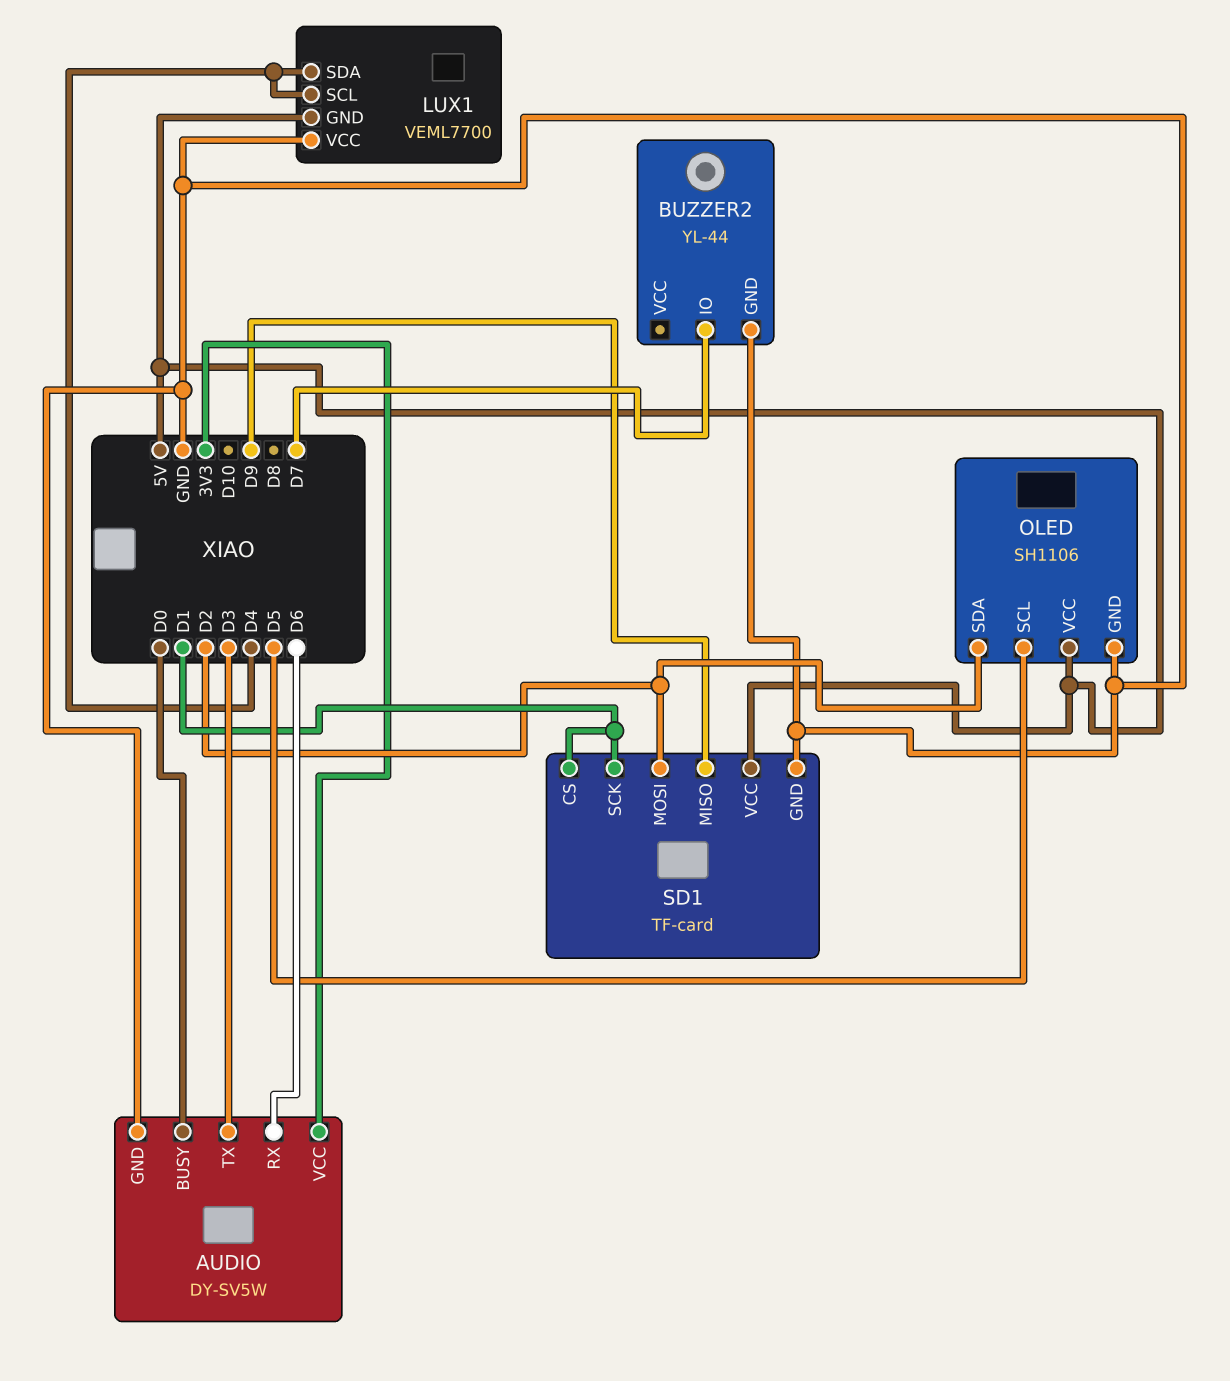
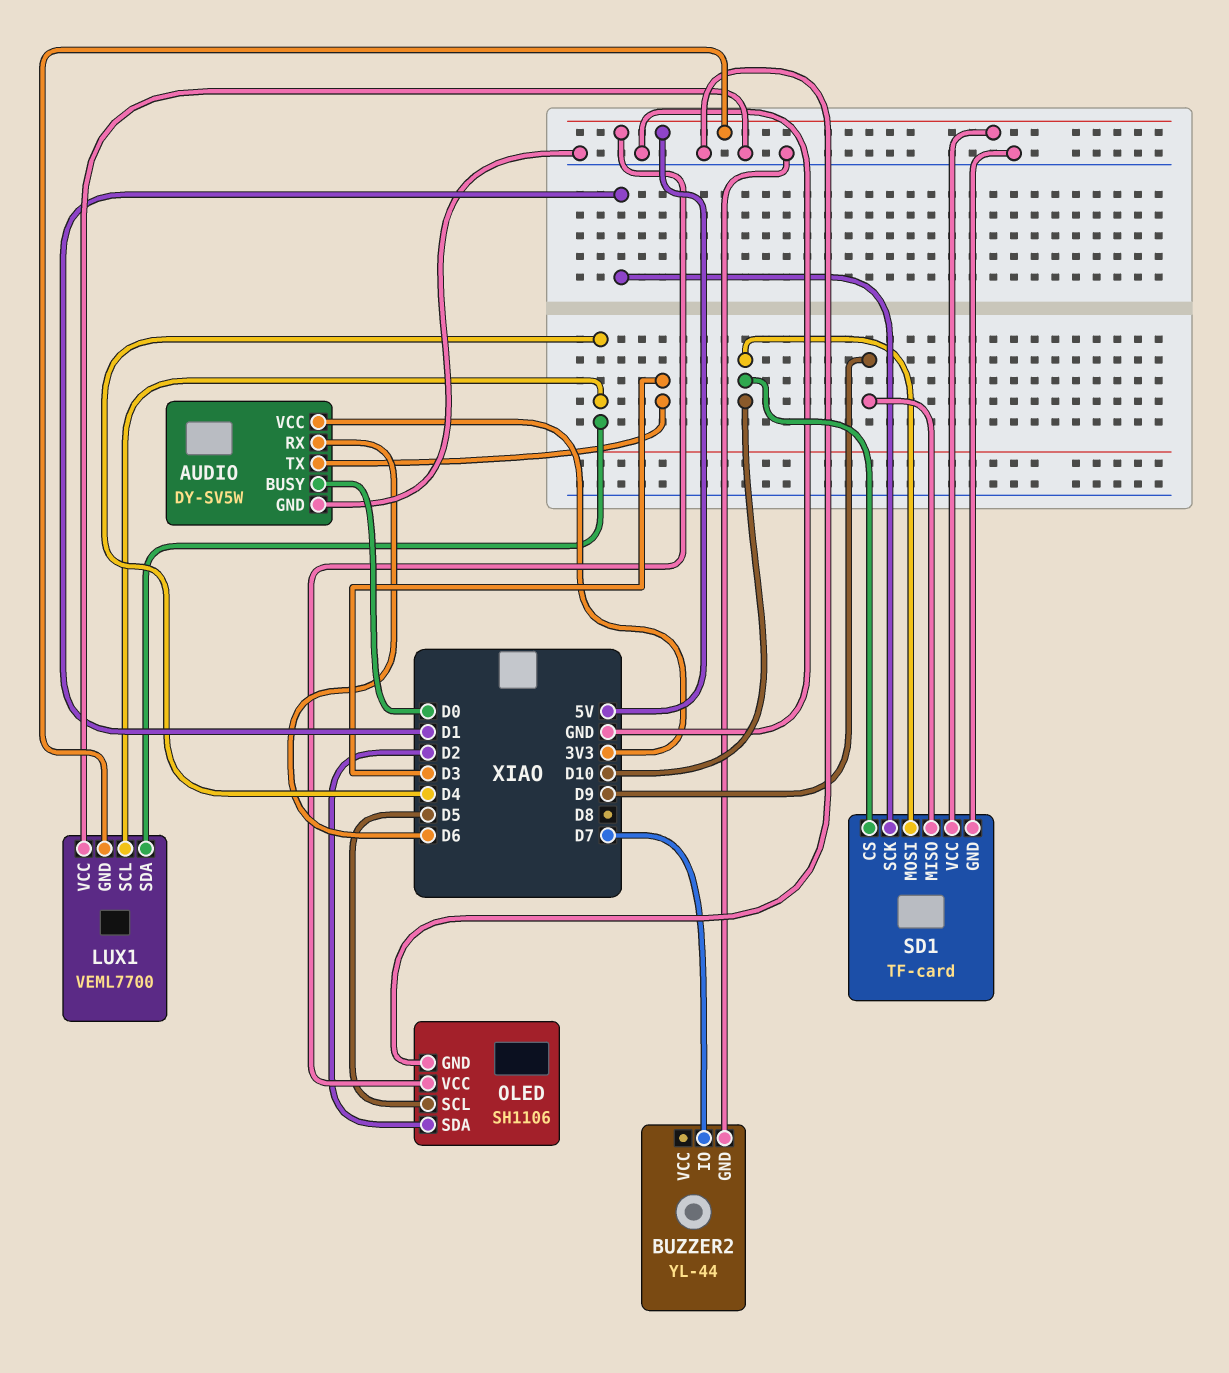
SD1 pin CS: D1 -> D10
SD1 pin MOSI: D2 -> D10

